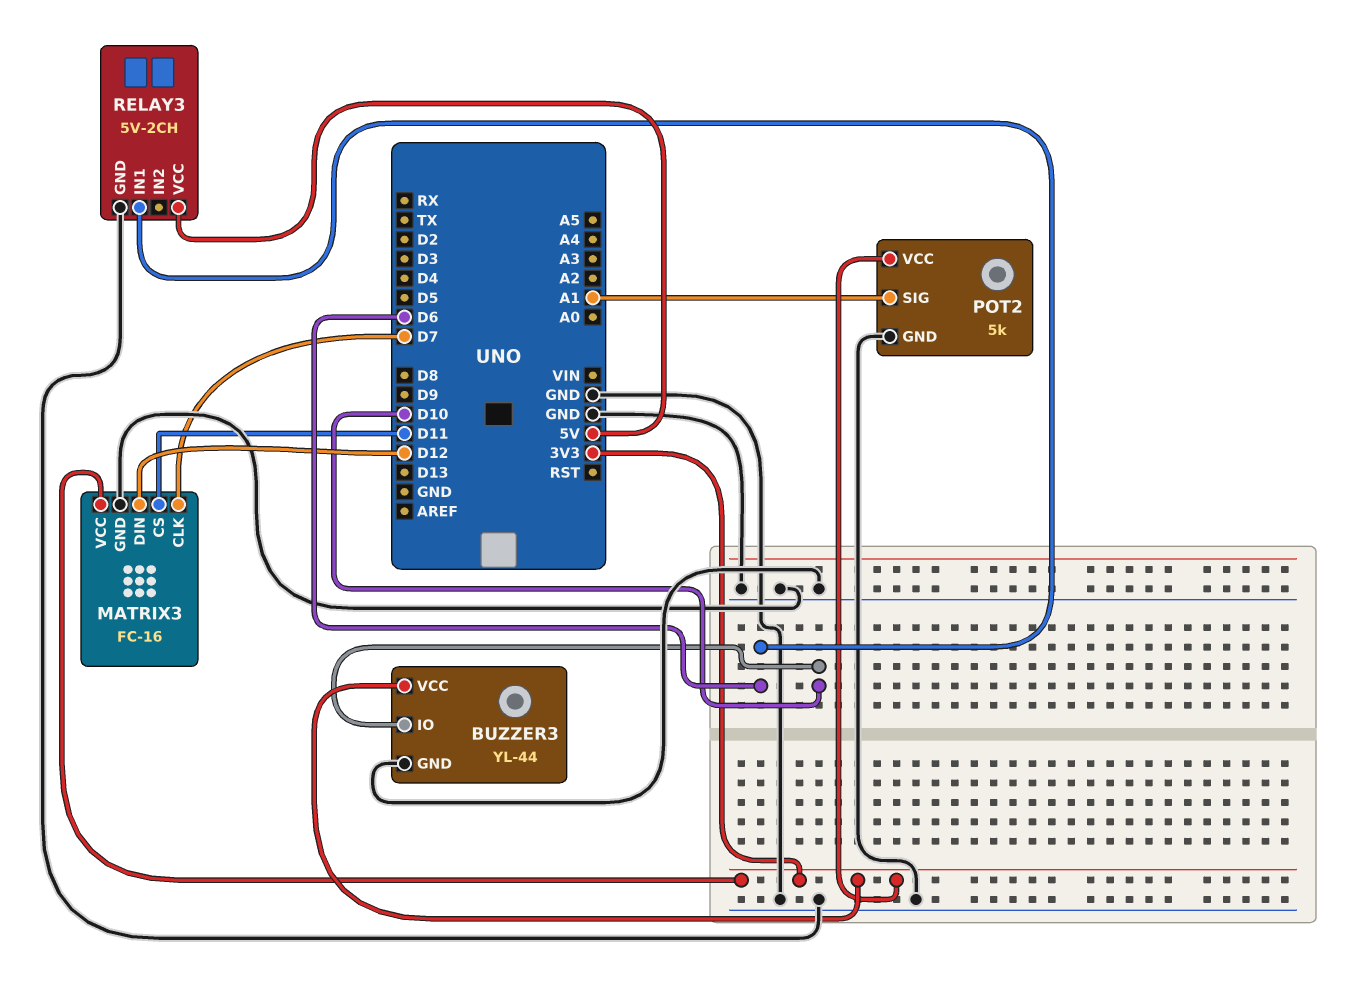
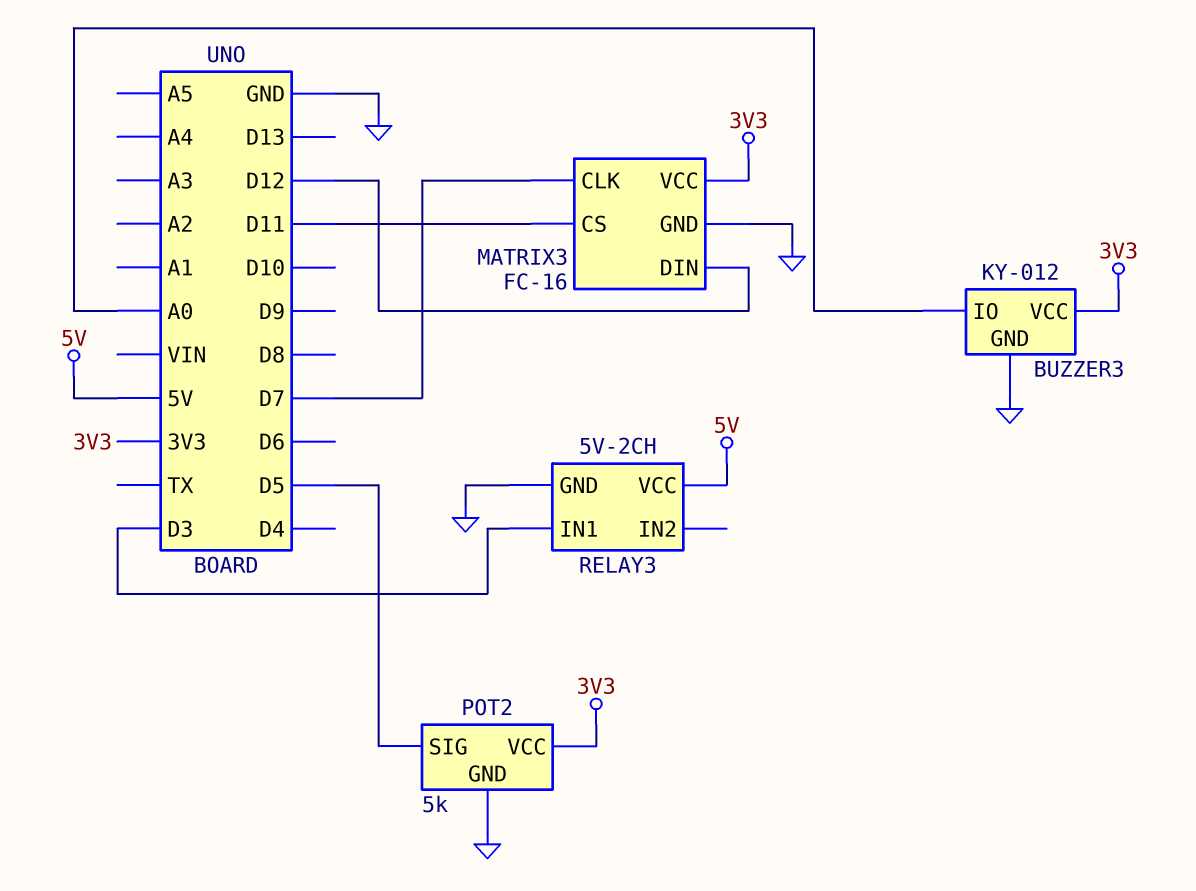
BUZZER3: YL-44 -> KY-012
BUZZER3 pin IO: D10 -> A0
POT2 pin SIG: A1 -> D5
RELAY3 pin IN1: D6 -> D3

